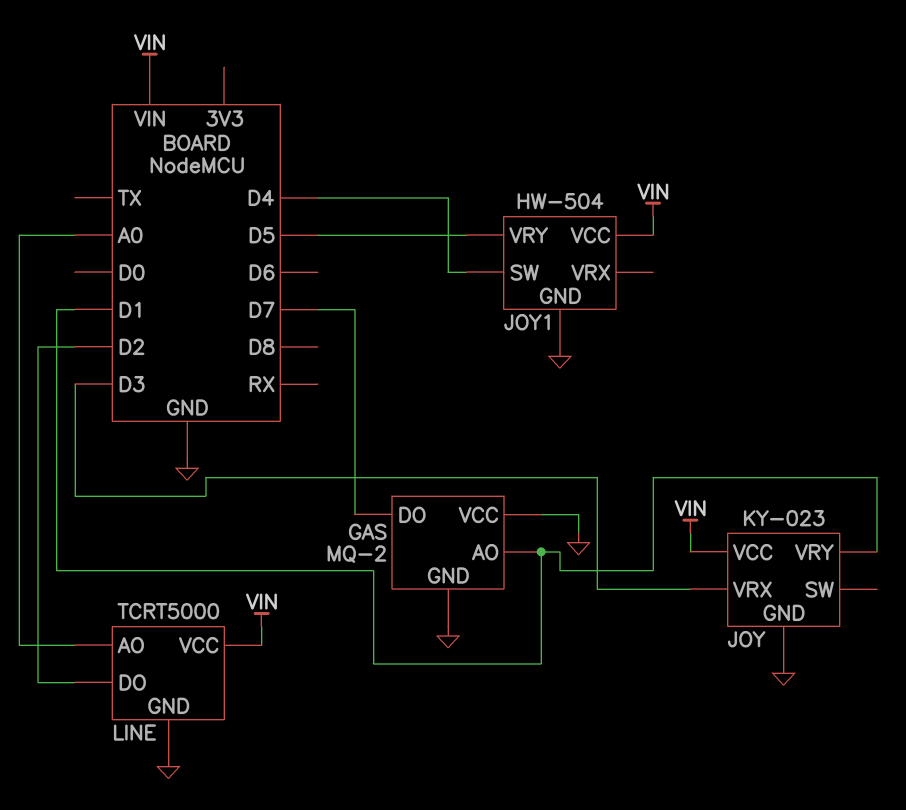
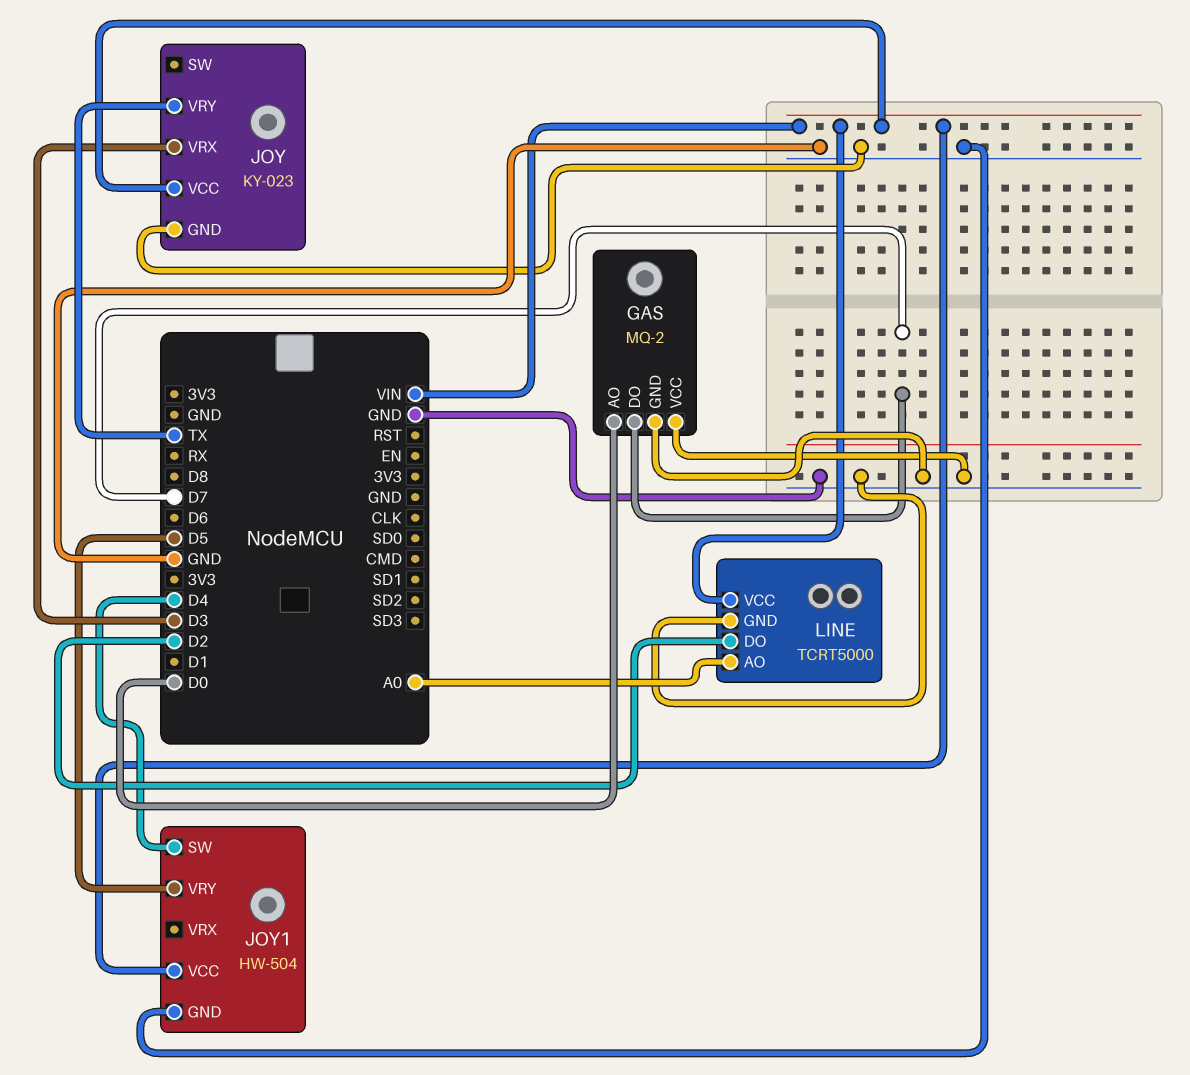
GAS pin AO: D1 -> D0
JOY pin VRY: D1 -> TX

